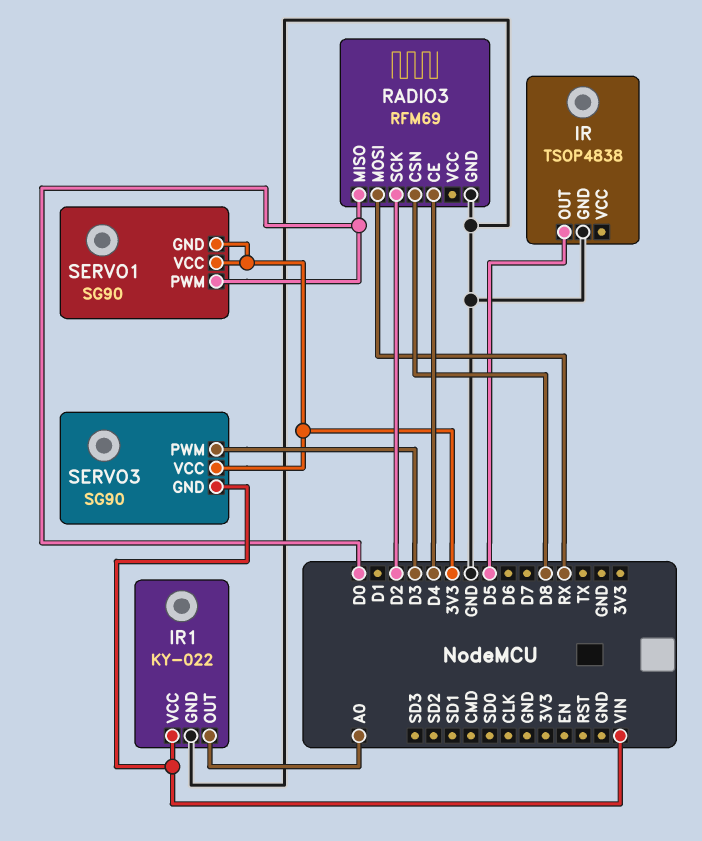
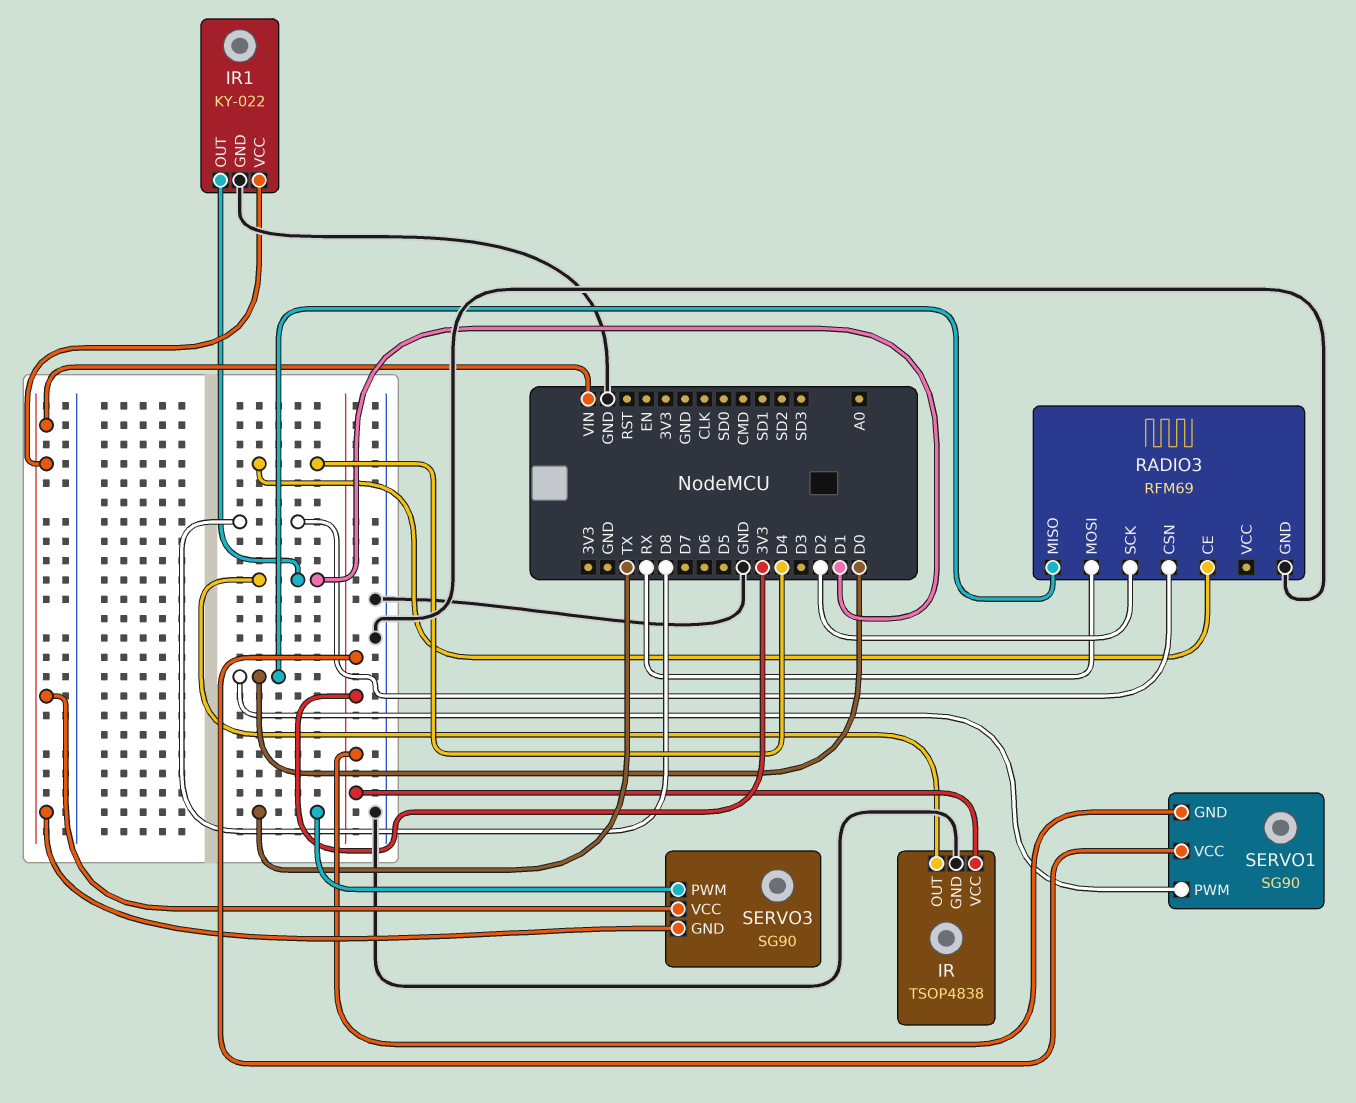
IR pin OUT: D5 -> D1
IR pin VCC: none -> 3V3
IR1 pin OUT: A0 -> D1
SERVO3 pin PWM: D3 -> TX
SERVO3 pin VCC: 3V3 -> VIN

